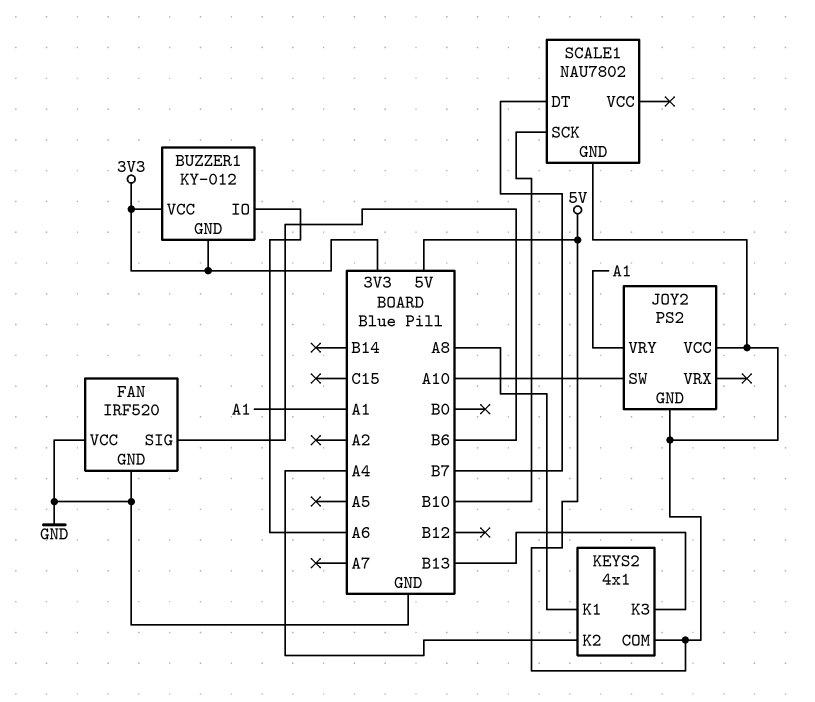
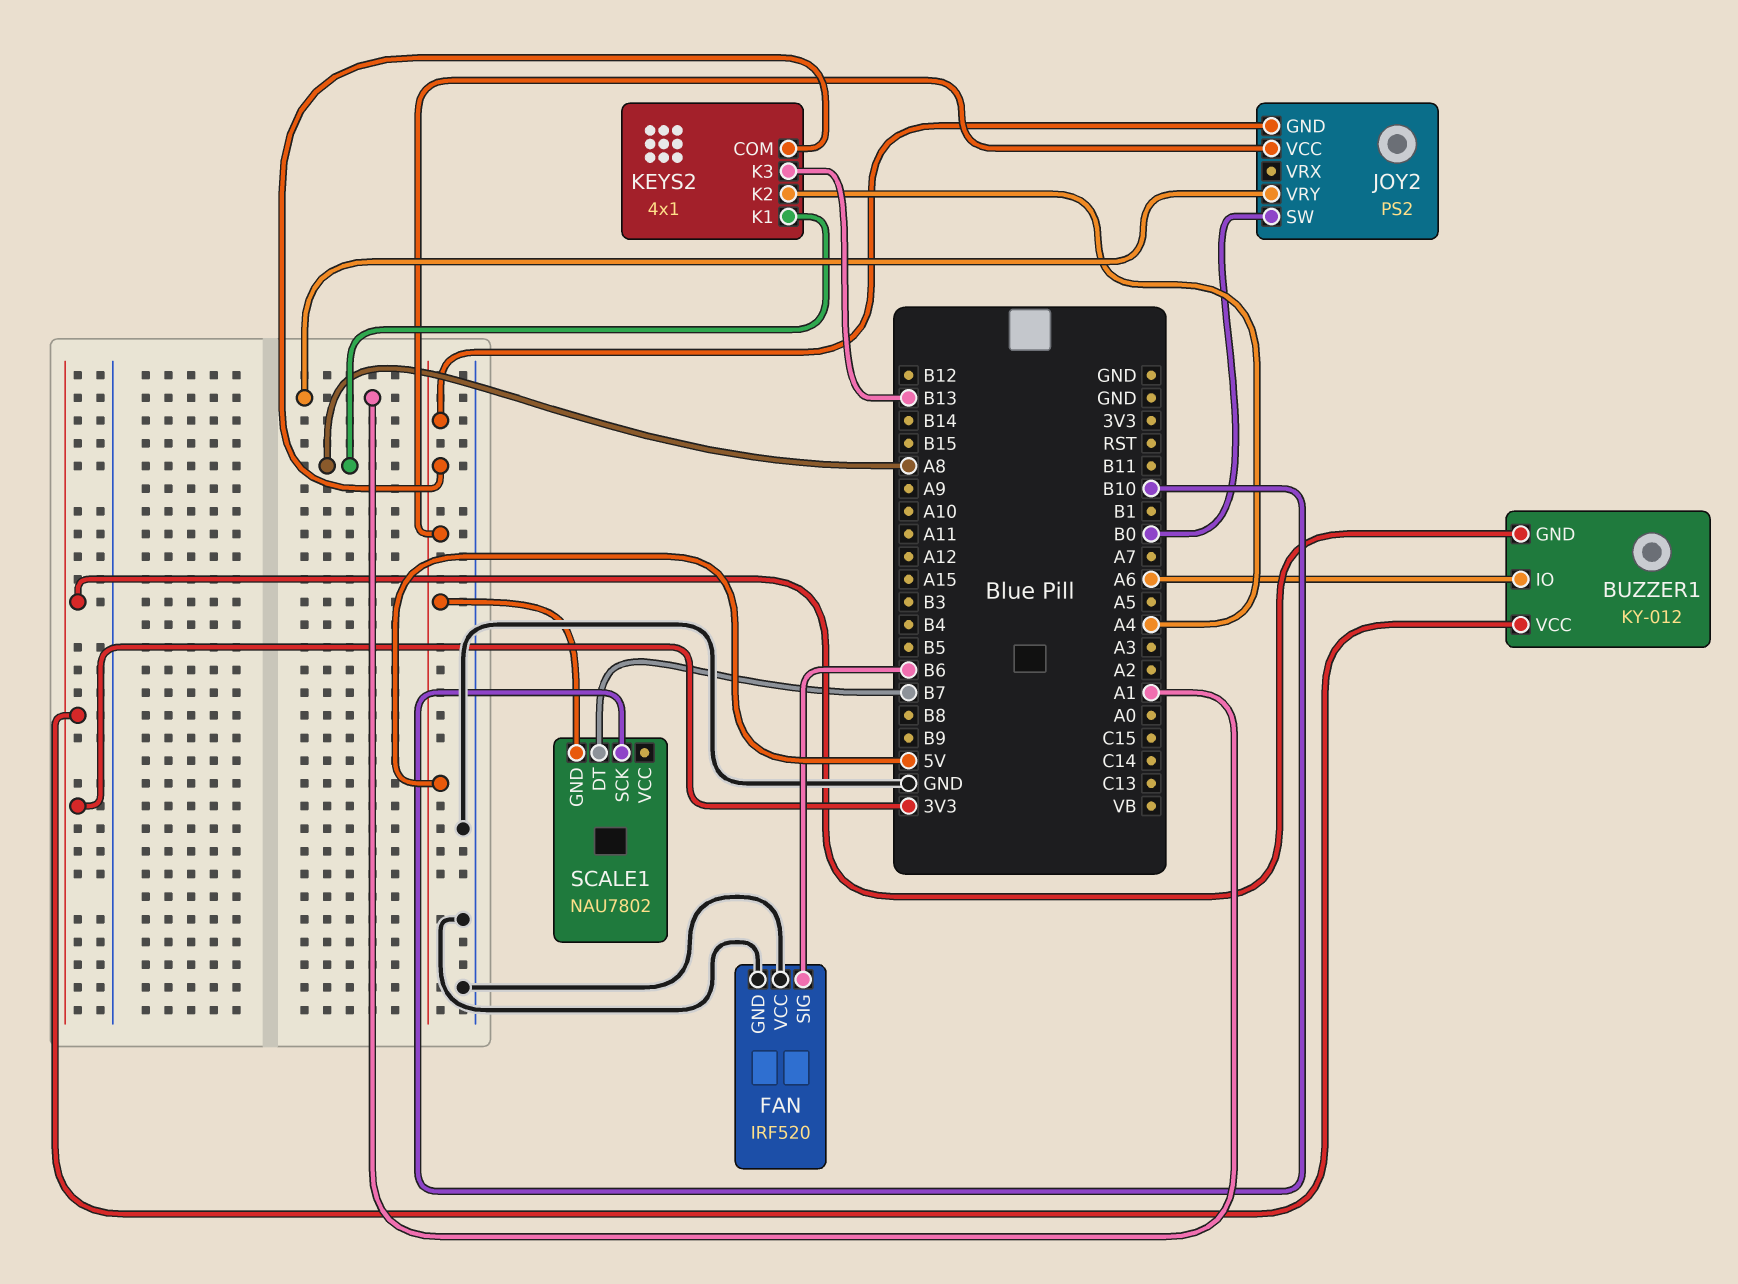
JOY2 pin SW: A10 -> B0

